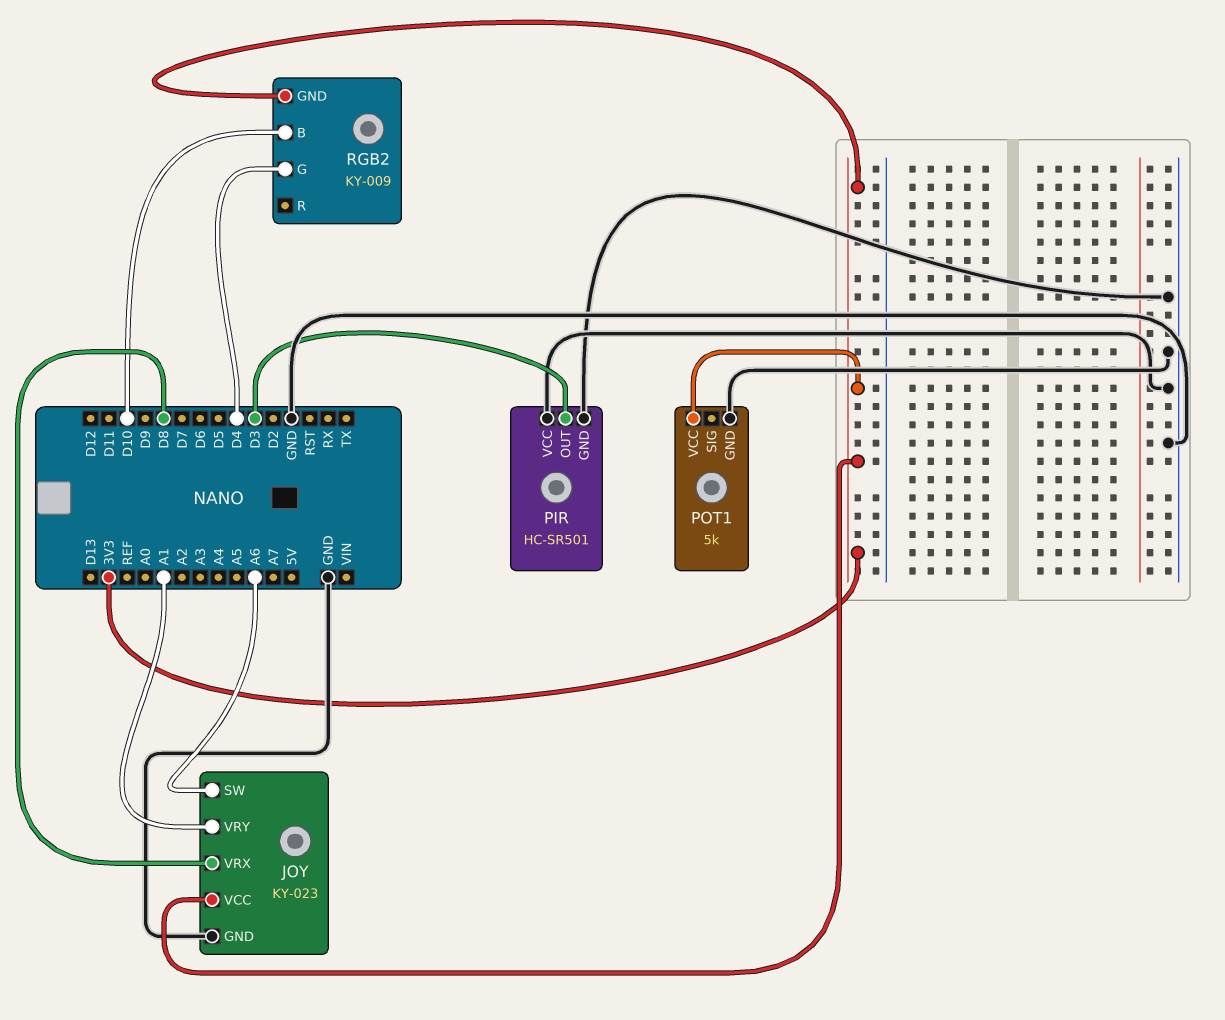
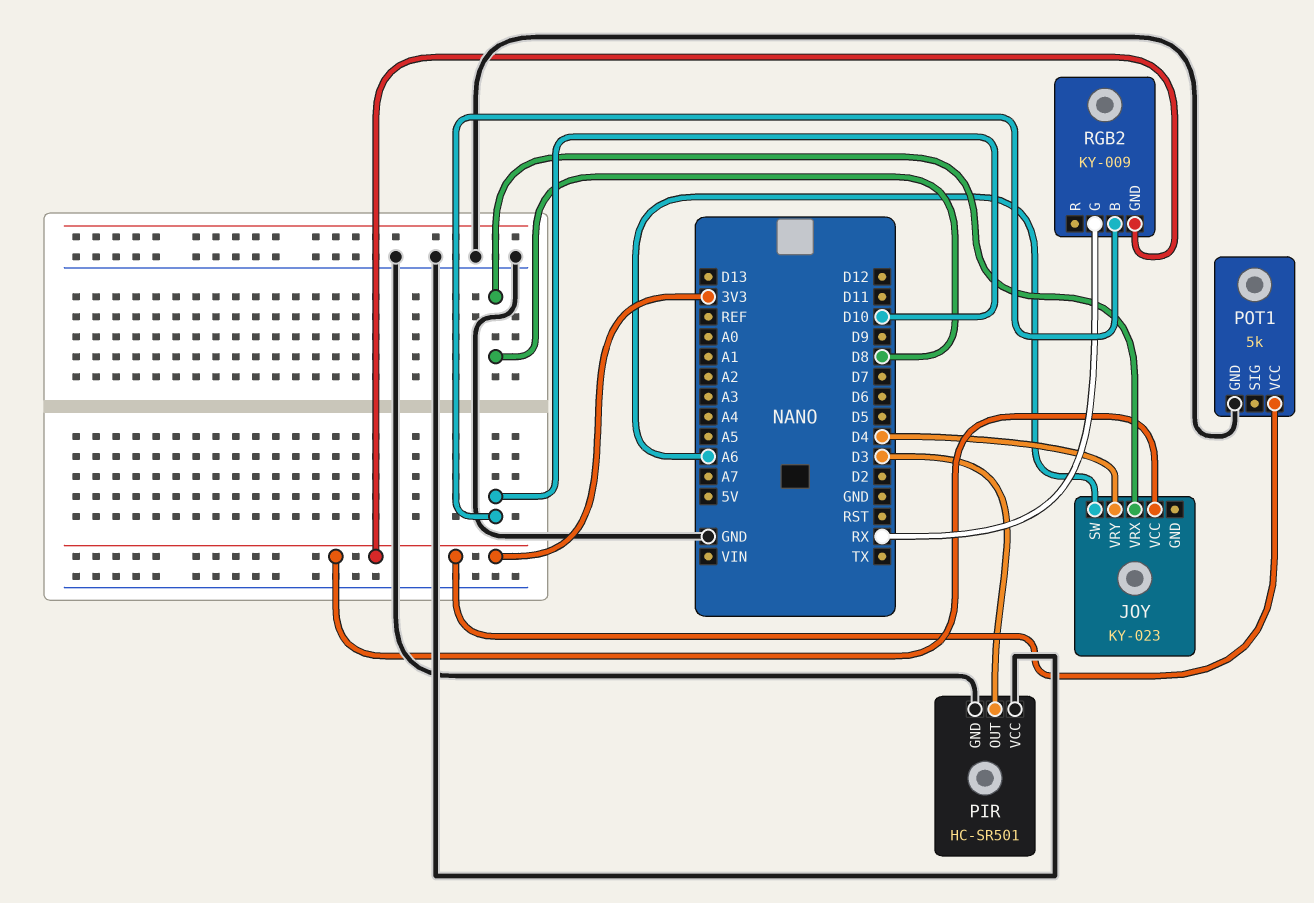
JOY pin GND: GND -> none
JOY pin VRY: A1 -> D4
RGB2 pin G: D4 -> RX

